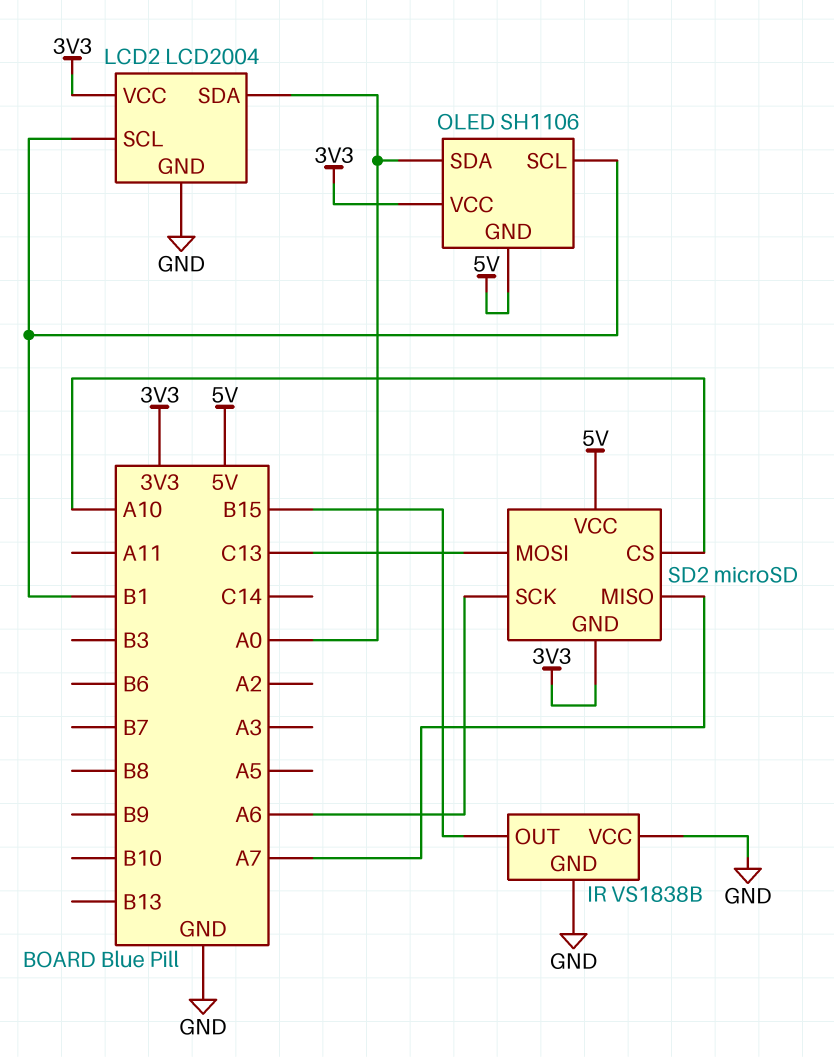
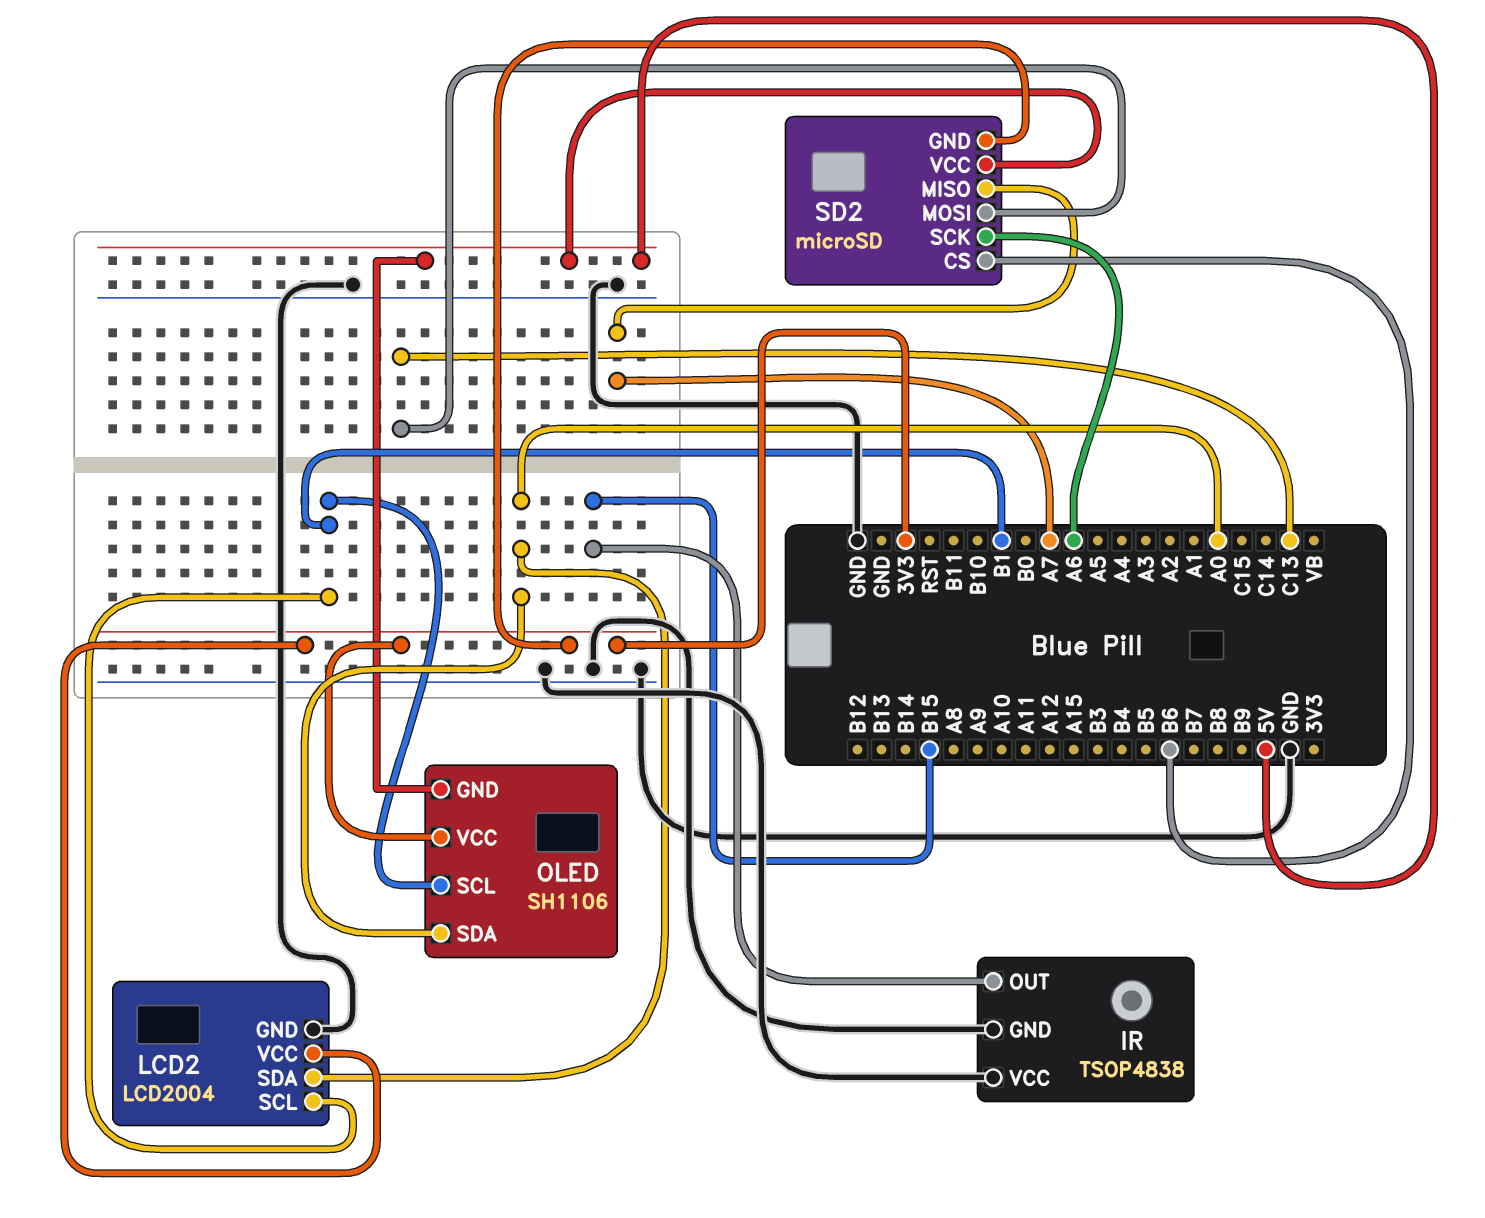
IR: VS1838B -> TSOP4838
SD2 pin CS: A10 -> B6

